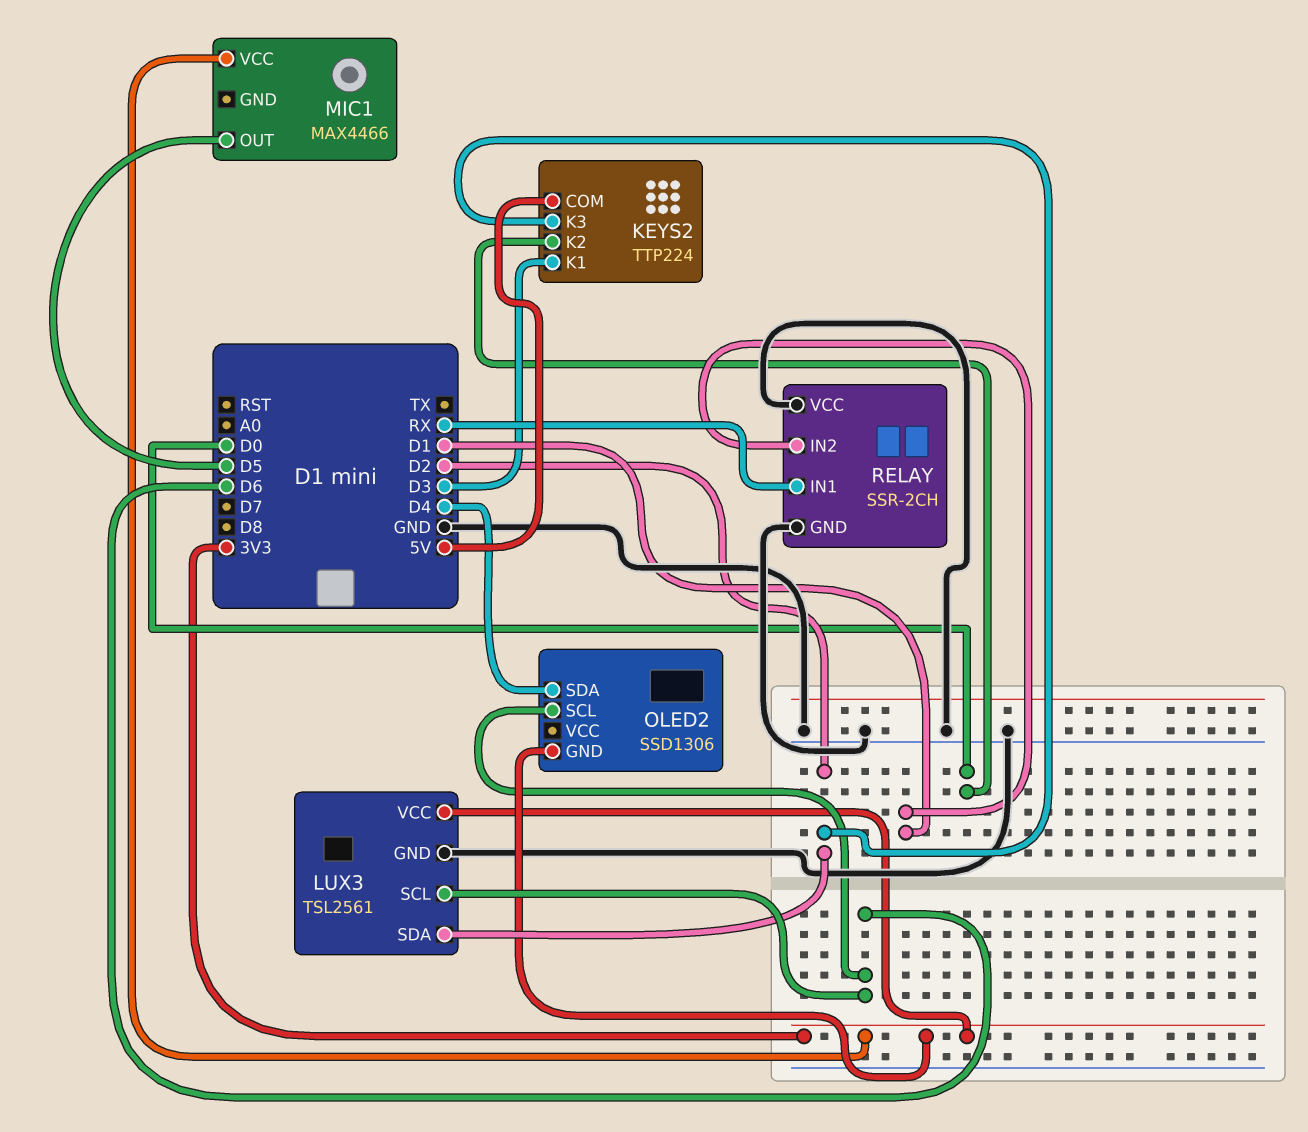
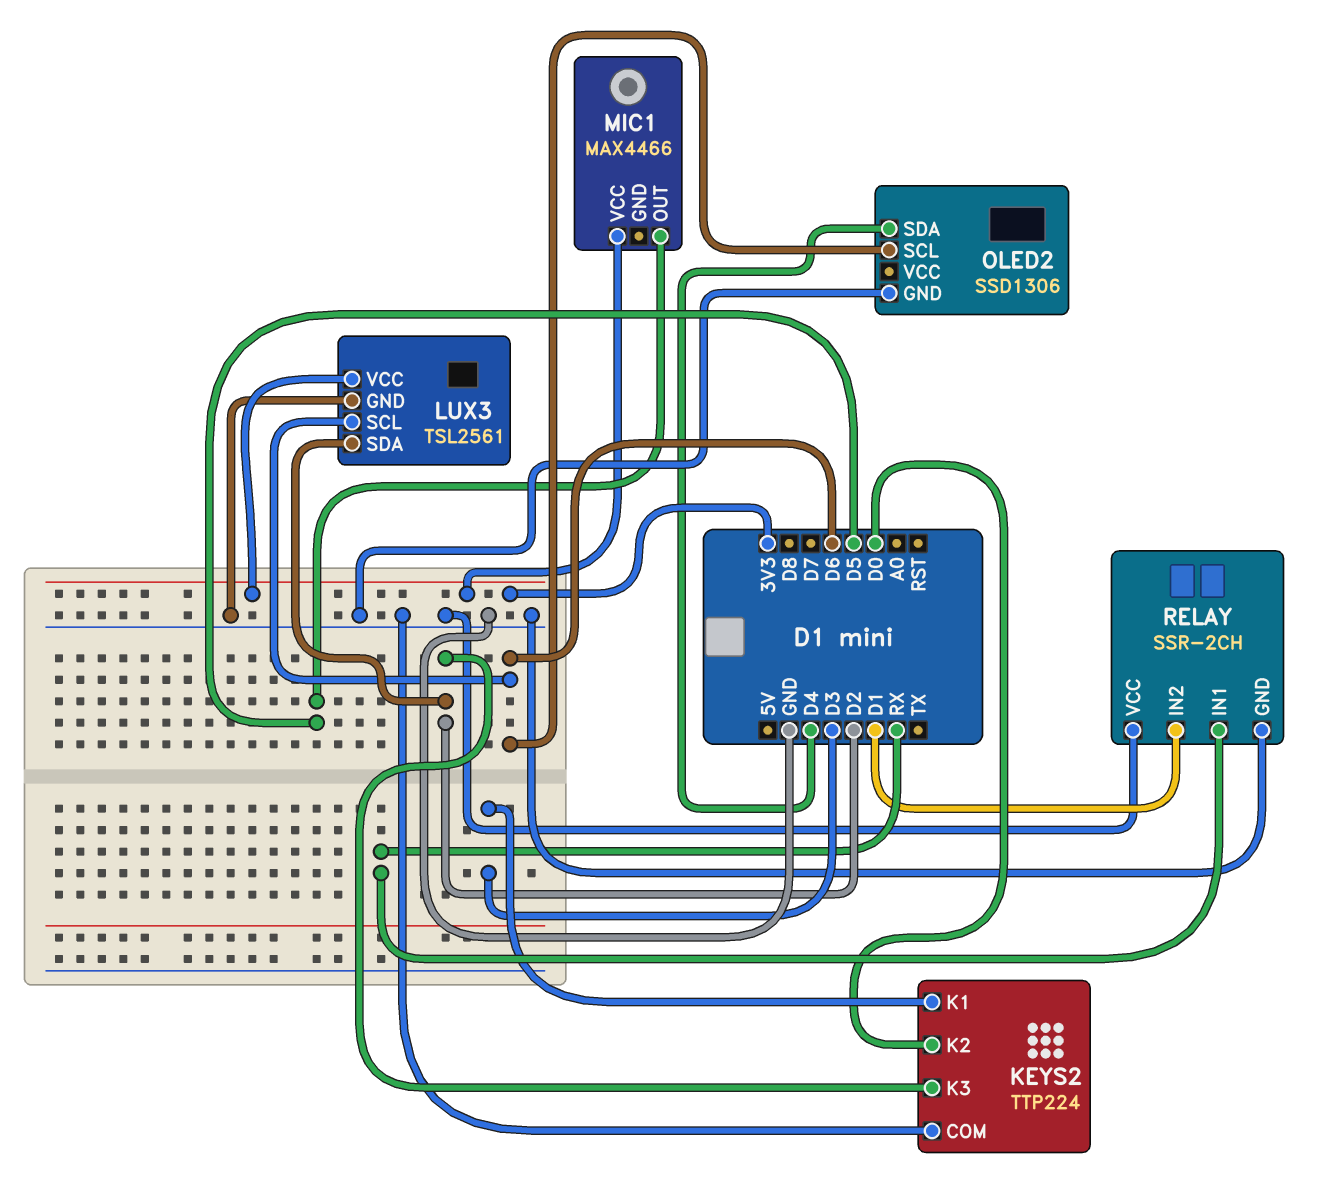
KEYS2 pin COM: 5V -> GND
OLED2 pin GND: 3V3 -> GND

